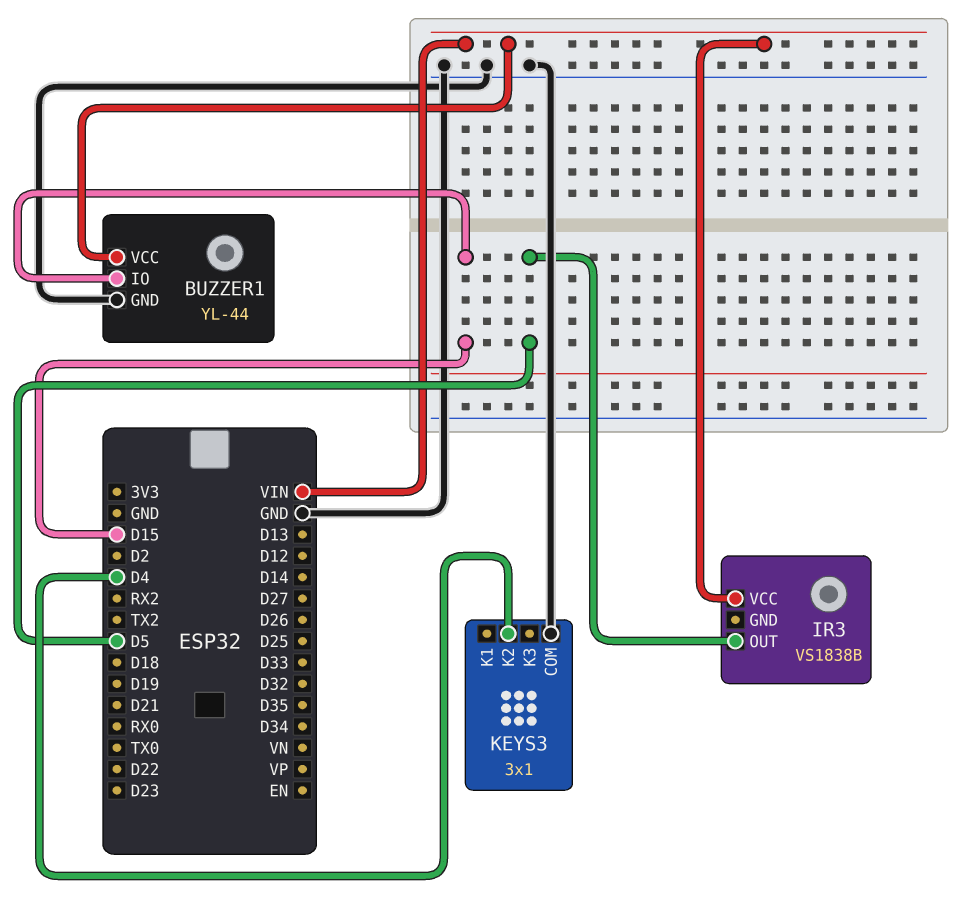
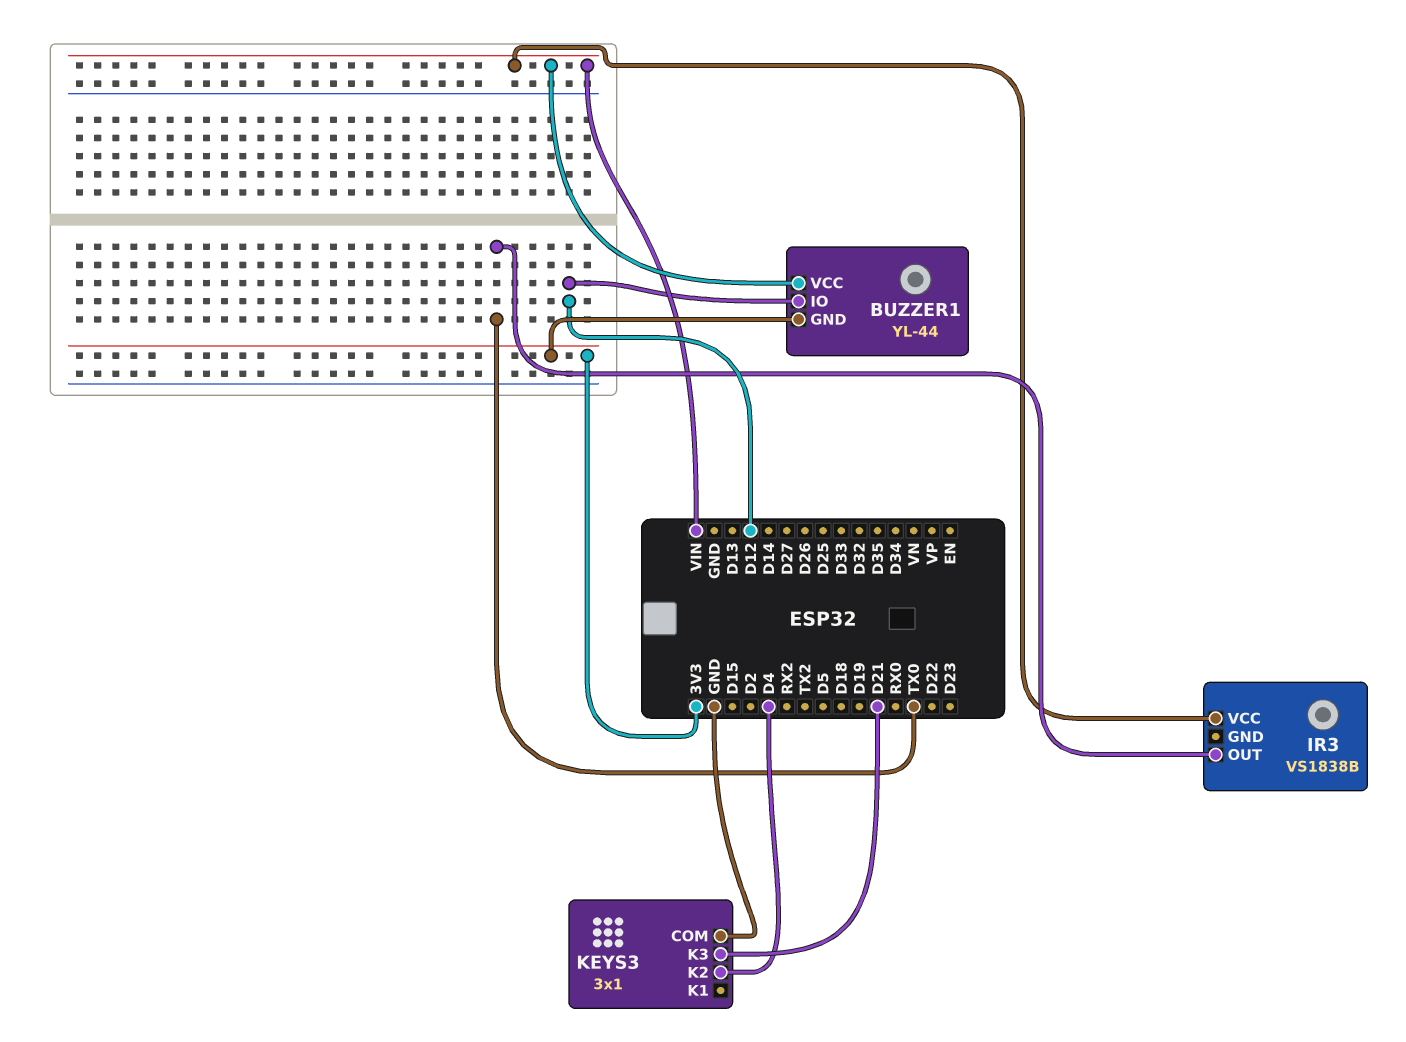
BUZZER1 pin GND: GND -> 3V3
BUZZER1 pin IO: D15 -> D12
IR3 pin OUT: D5 -> TX0
KEYS3 pin K3: none -> D21

